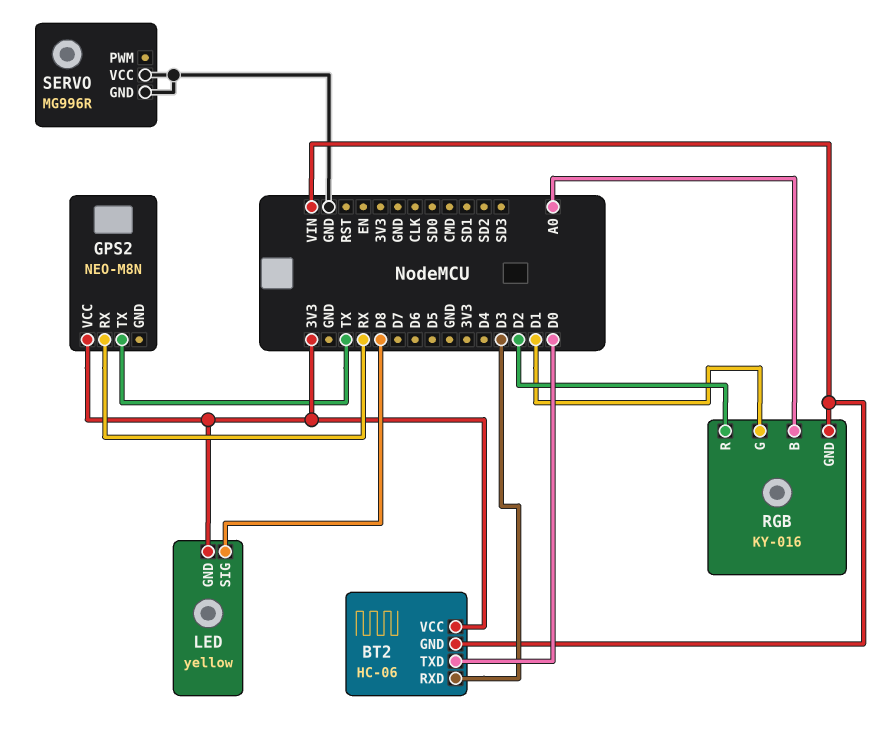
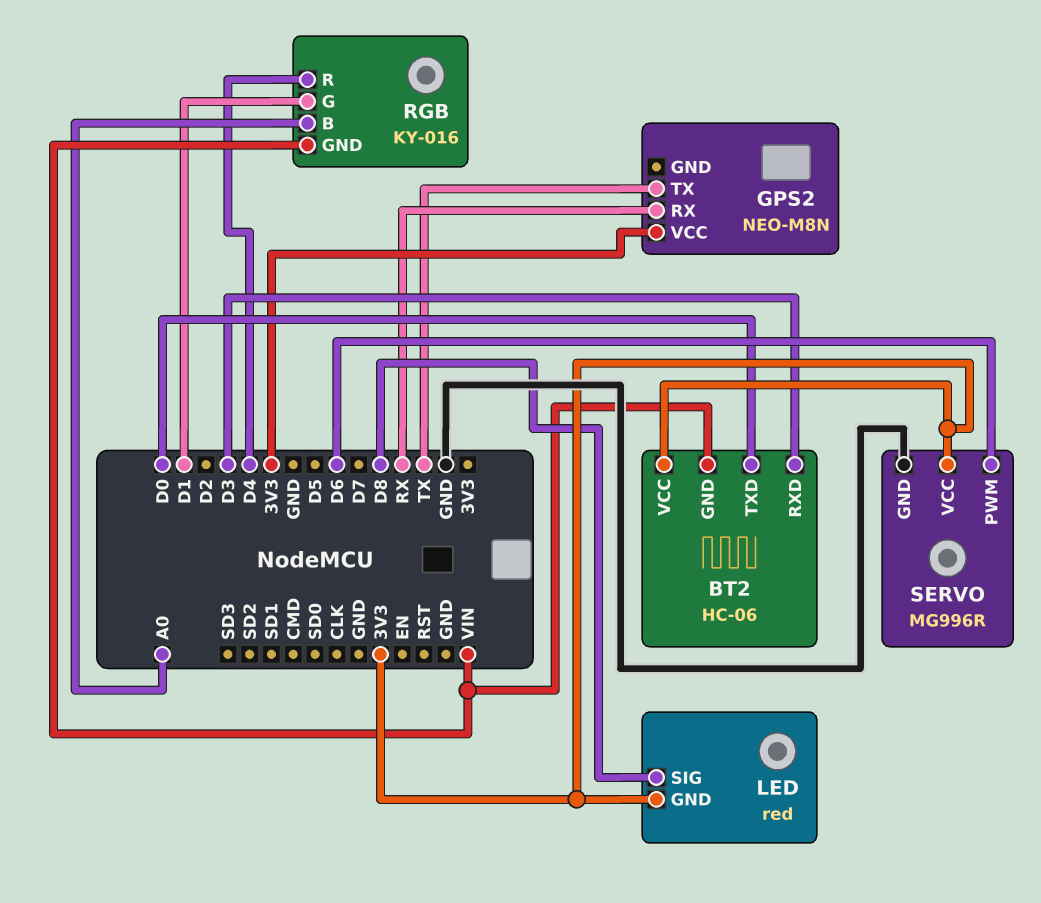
LED: yellow -> red
RGB pin R: D2 -> D4
SERVO pin PWM: none -> D6
SERVO pin VCC: GND -> 3V3

